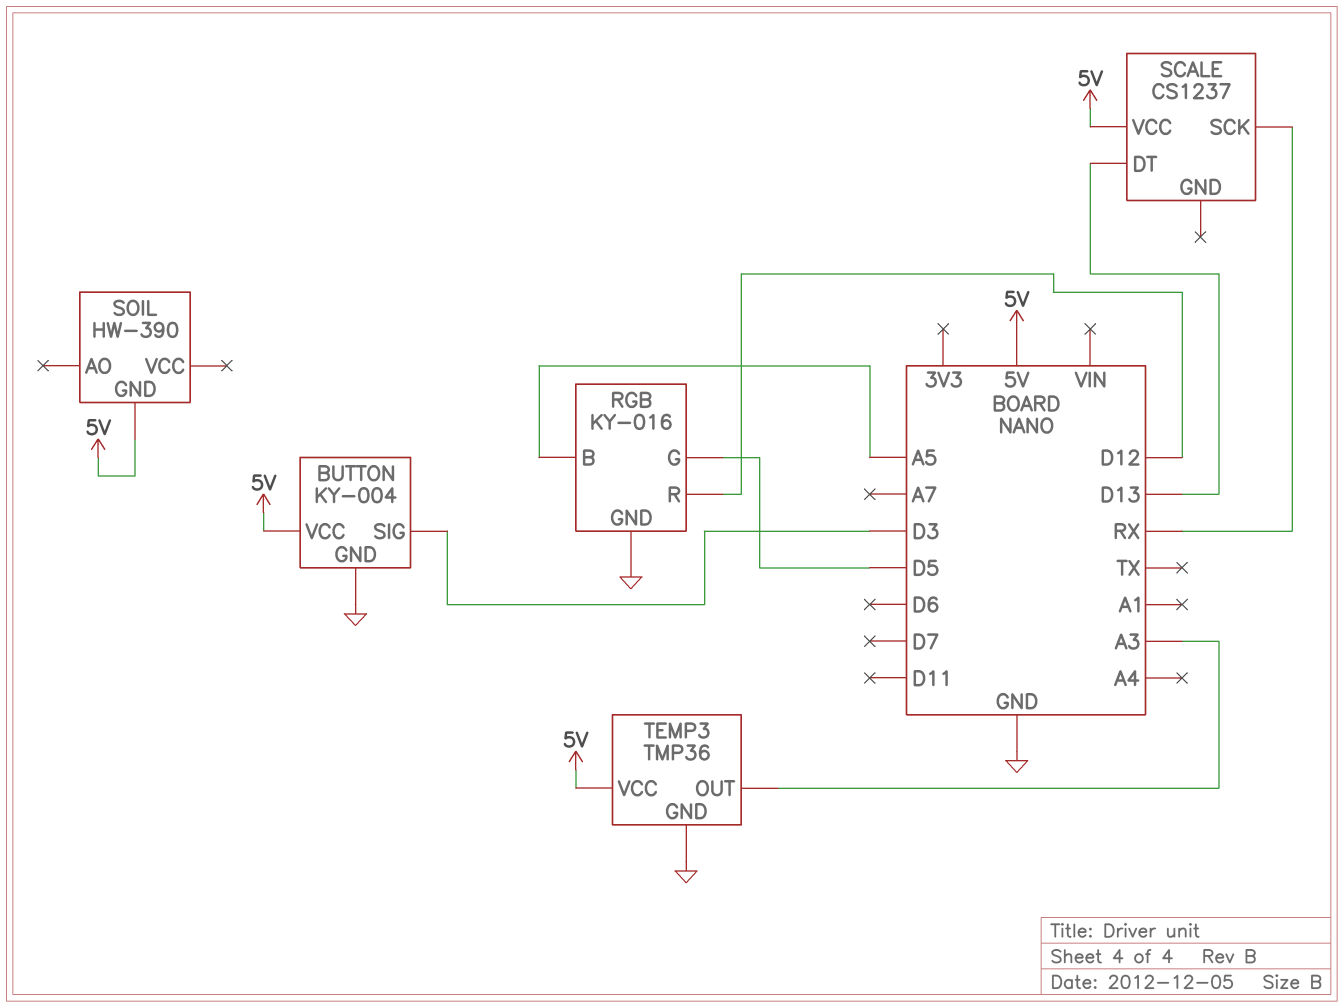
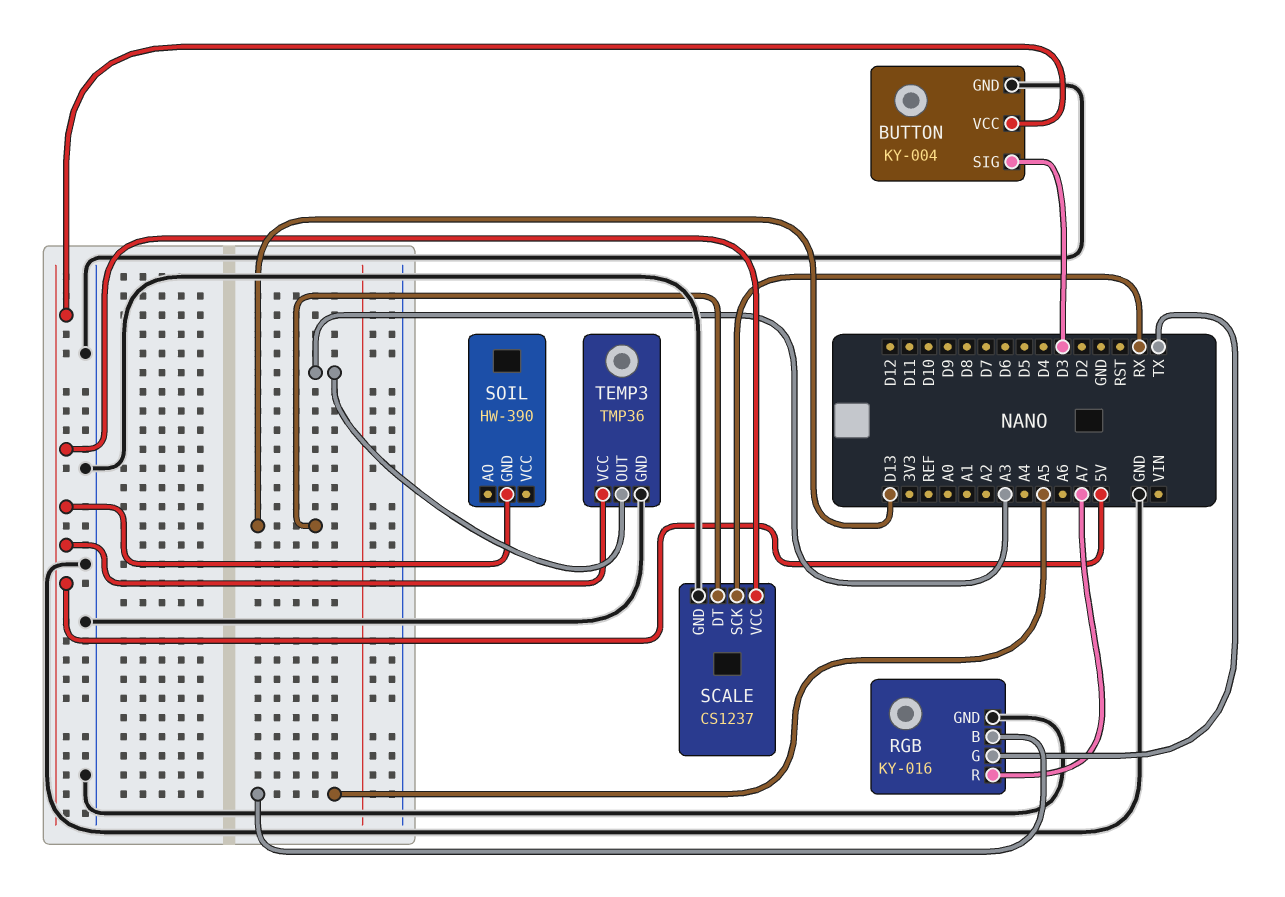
RGB pin G: D5 -> TX
RGB pin R: D12 -> A7
SCALE pin GND: none -> GND

